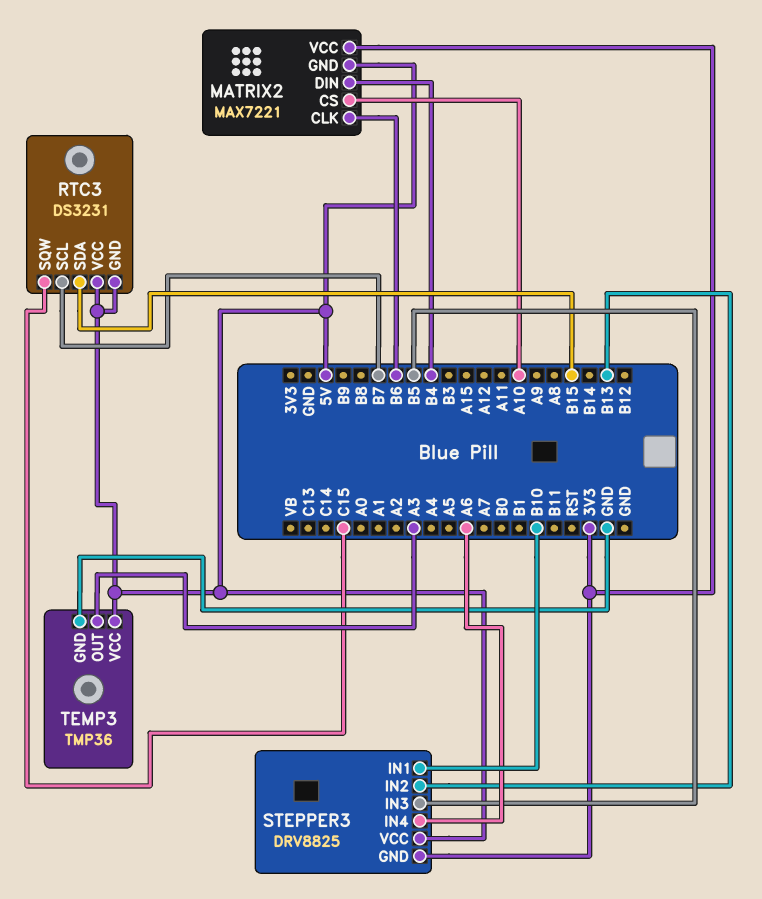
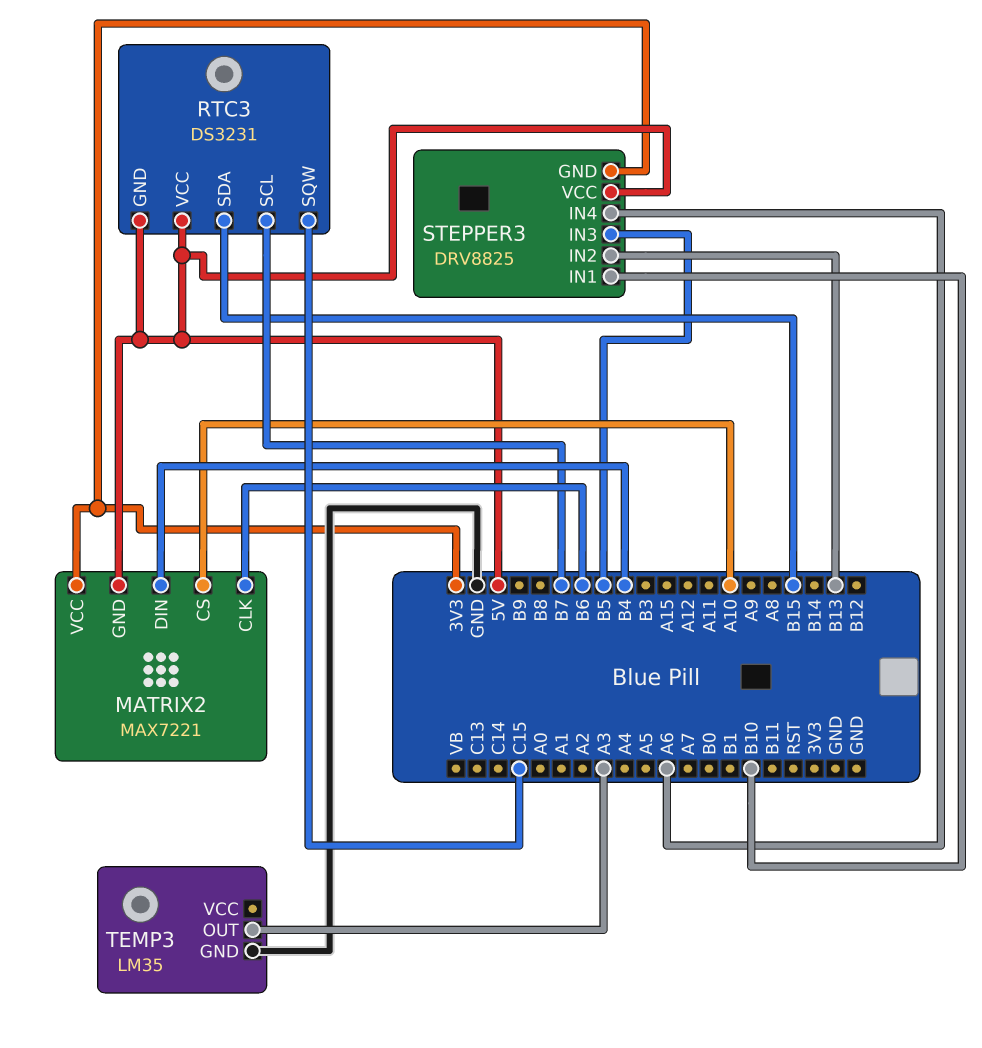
TEMP3: TMP36 -> LM35
TEMP3 pin VCC: 5V -> none

